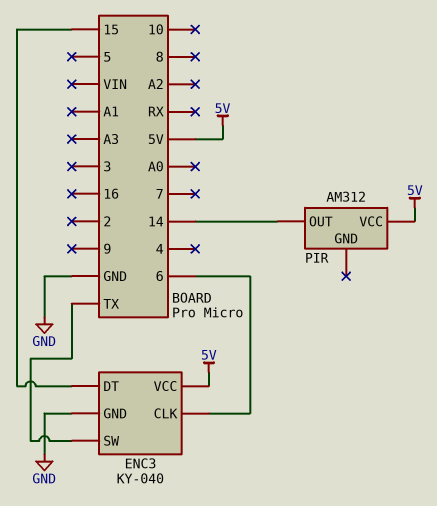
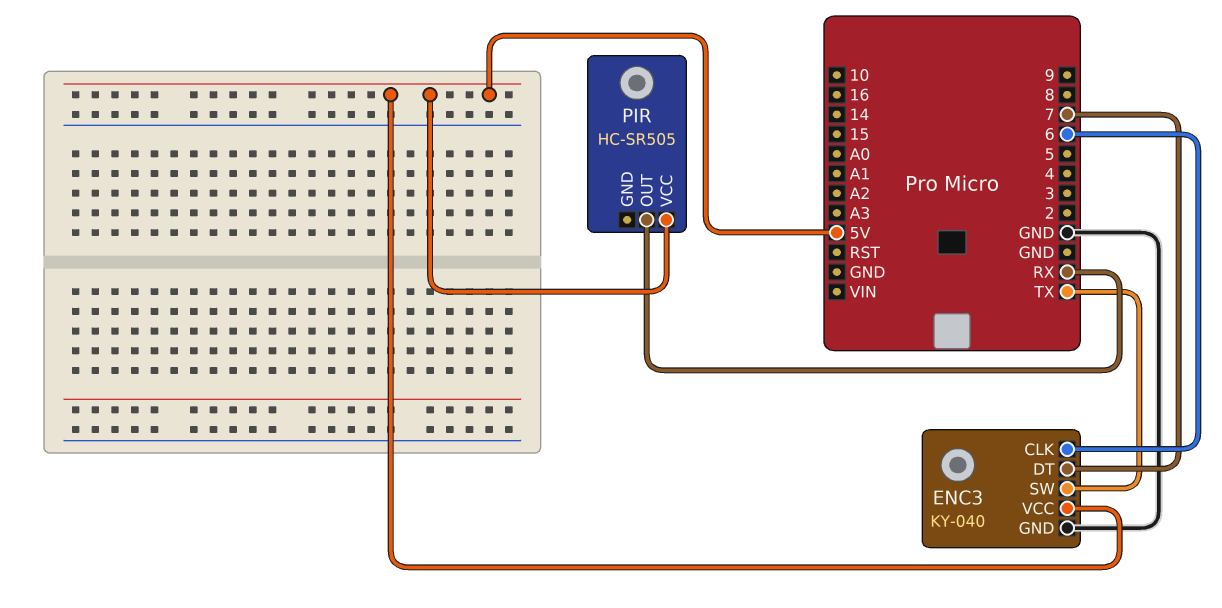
ENC3 pin DT: 15 -> 7
PIR: AM312 -> HC-SR505
PIR pin OUT: 14 -> RX

